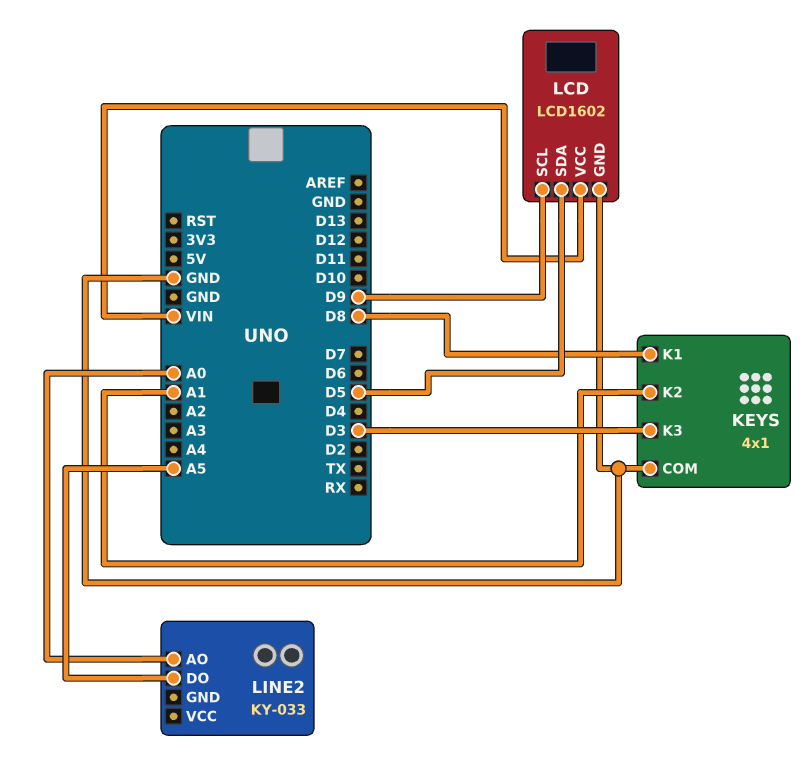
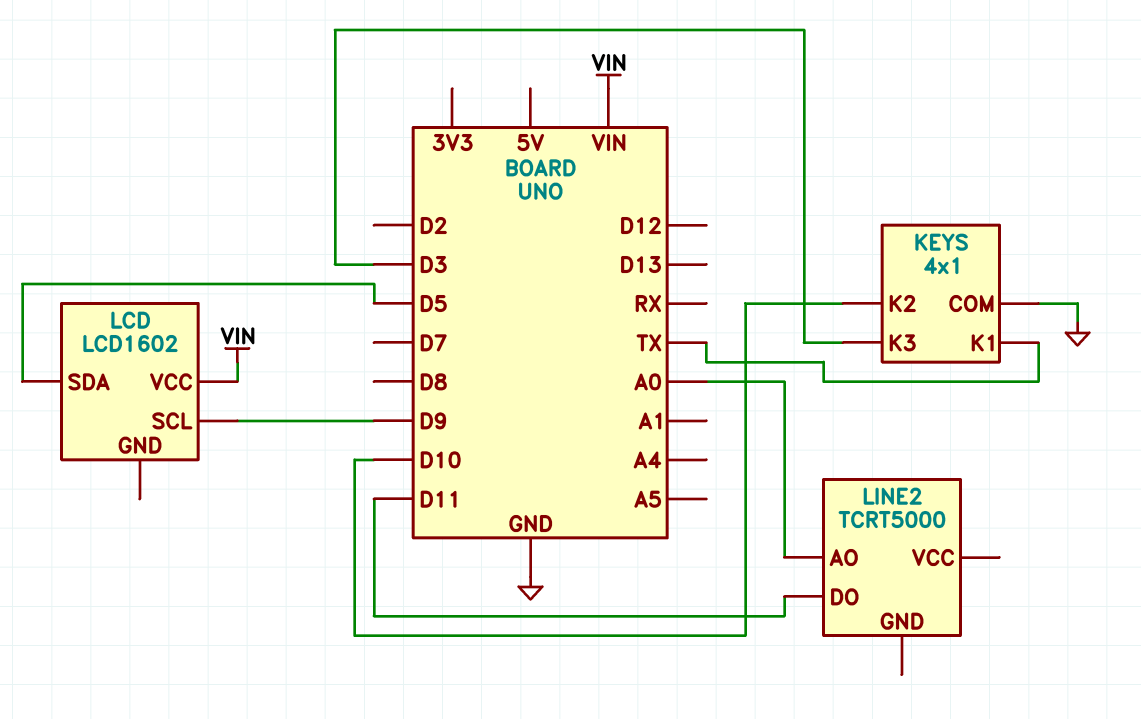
KEYS pin K1: D8 -> TX
KEYS pin K2: A1 -> D10
LCD pin GND: GND -> none
LINE2: KY-033 -> TCRT5000
LINE2 pin DO: A5 -> D11

